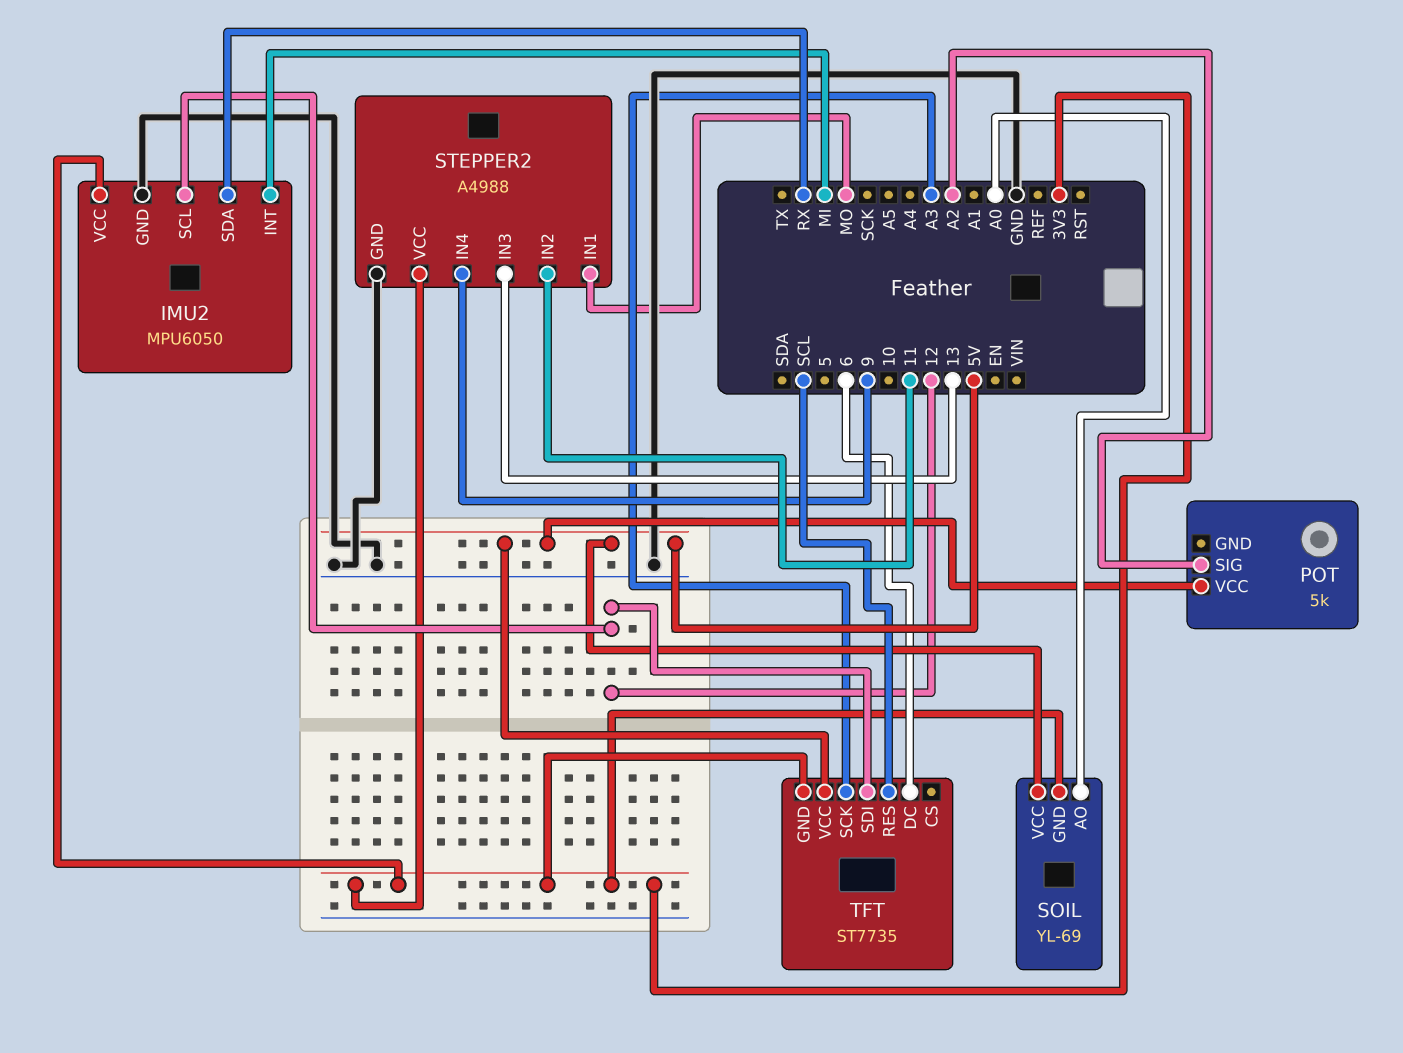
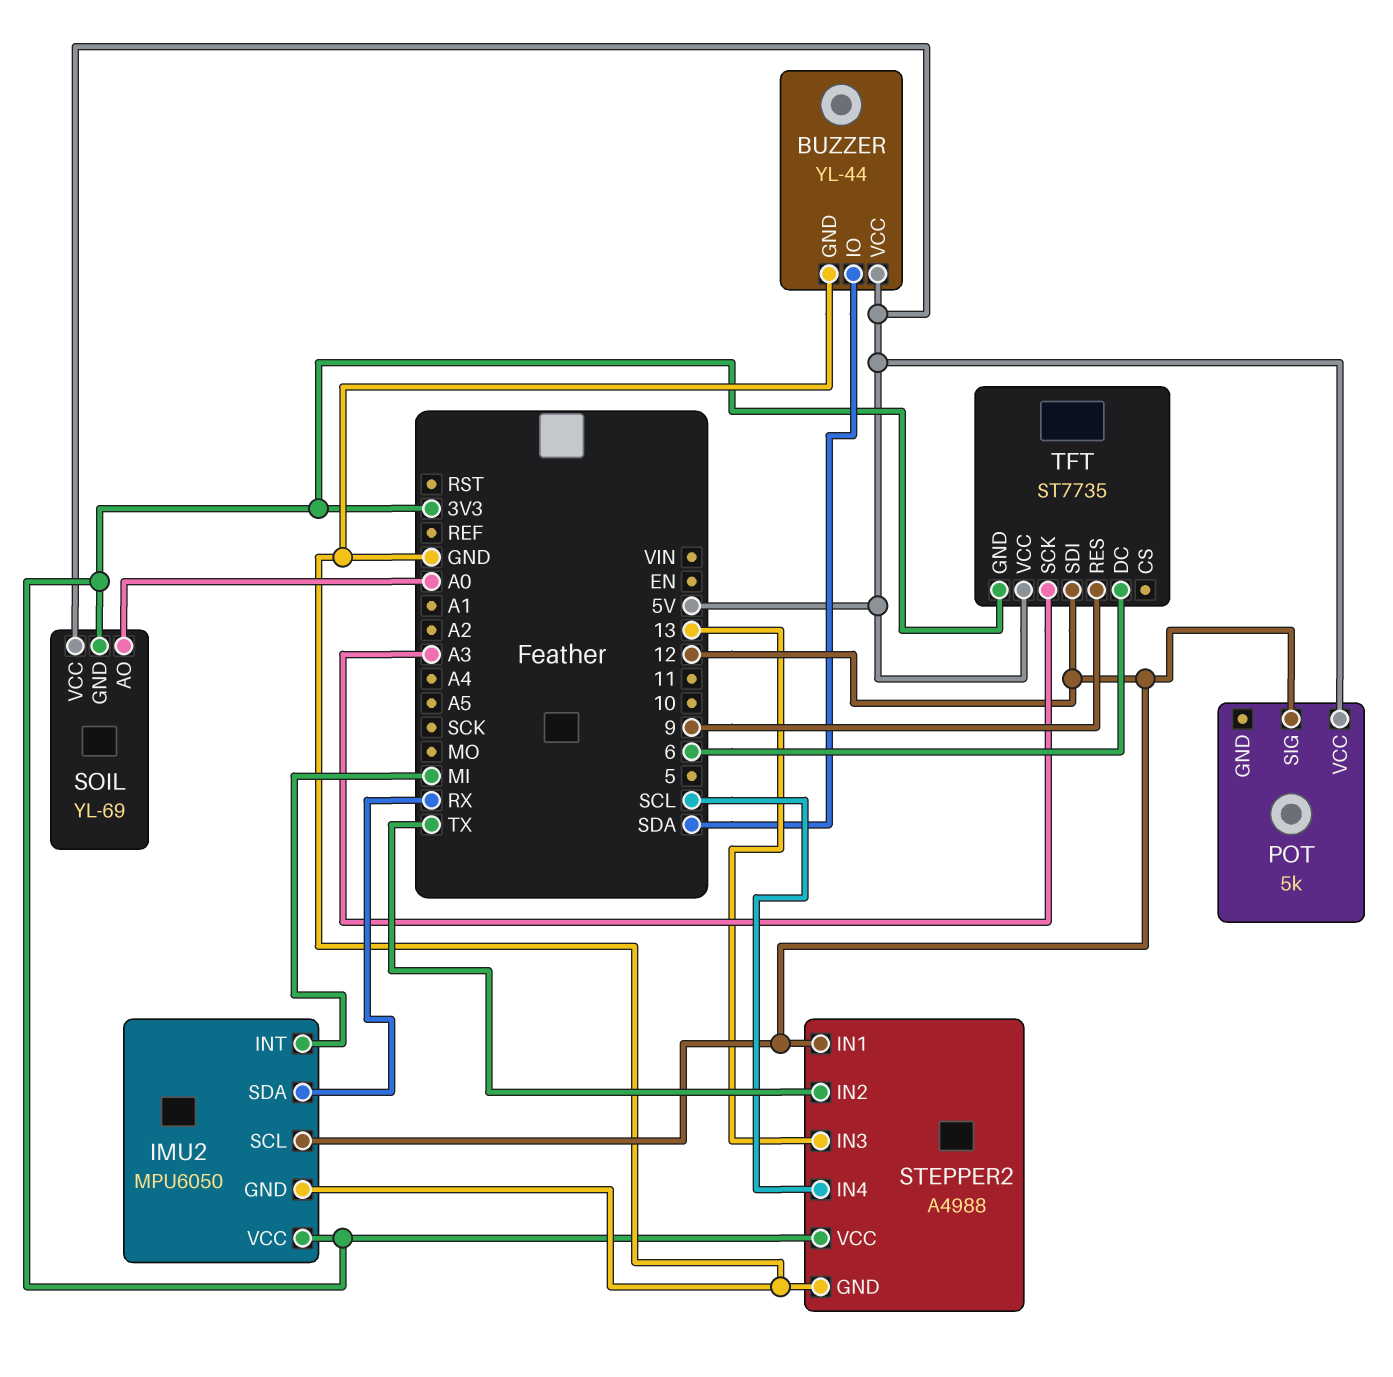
BUZZER: none -> YL-44
BUZZER pin GND: none -> GND
BUZZER pin IO: none -> SDA
BUZZER pin VCC: none -> 5V
POT pin SIG: A2 -> 12
STEPPER2 pin IN1: MO -> 12
STEPPER2 pin IN2: 11 -> TX
STEPPER2 pin IN4: 9 -> SCL
TFT pin RES: SCL -> 9

